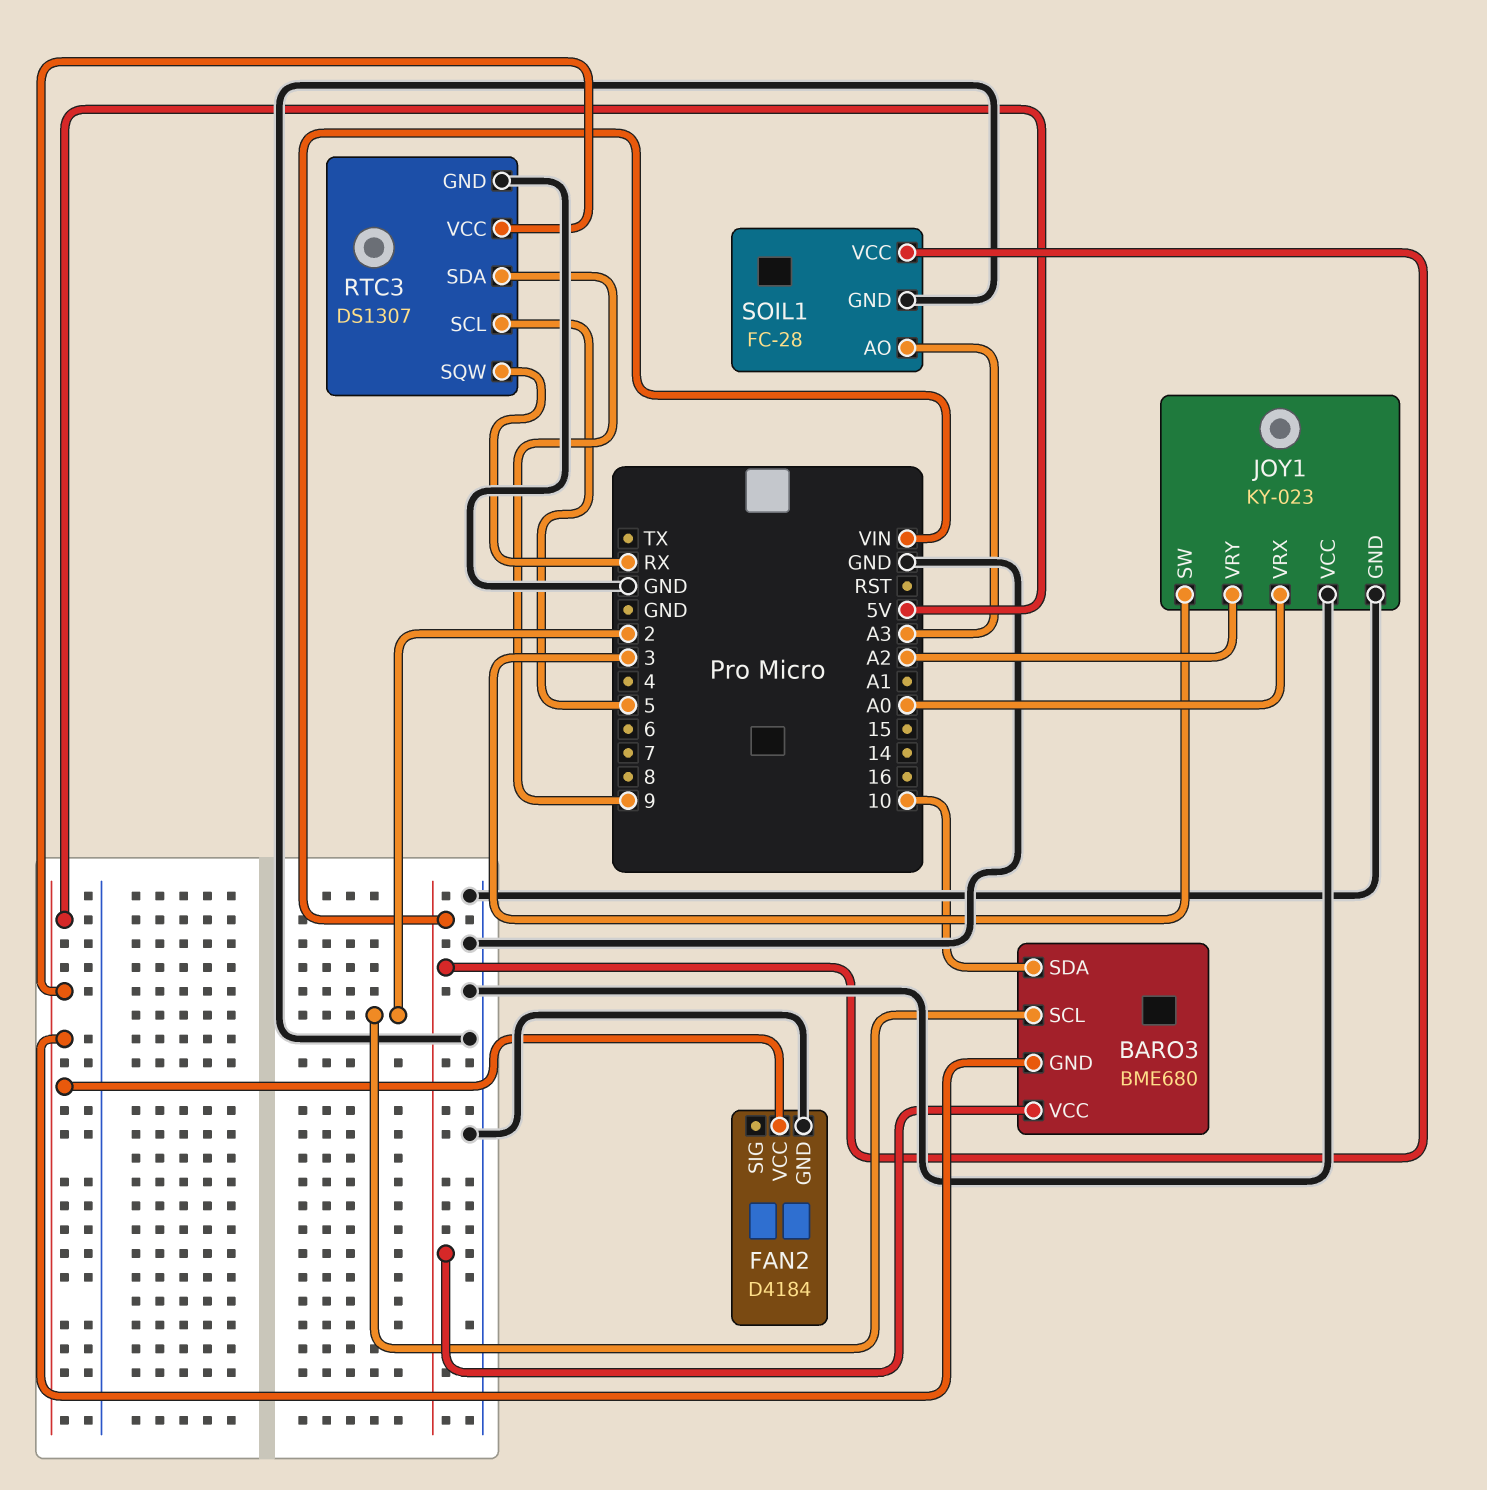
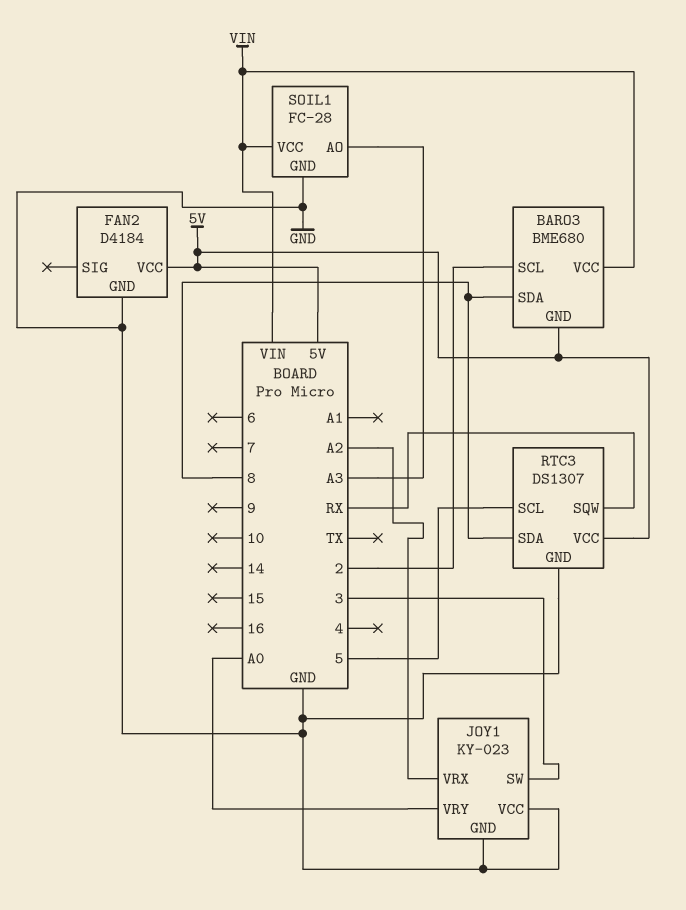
BARO3 pin SDA: 10 -> 8
JOY1 pin VRX: A0 -> A2
JOY1 pin VRY: A2 -> A0
RTC3 pin SDA: 9 -> 8

